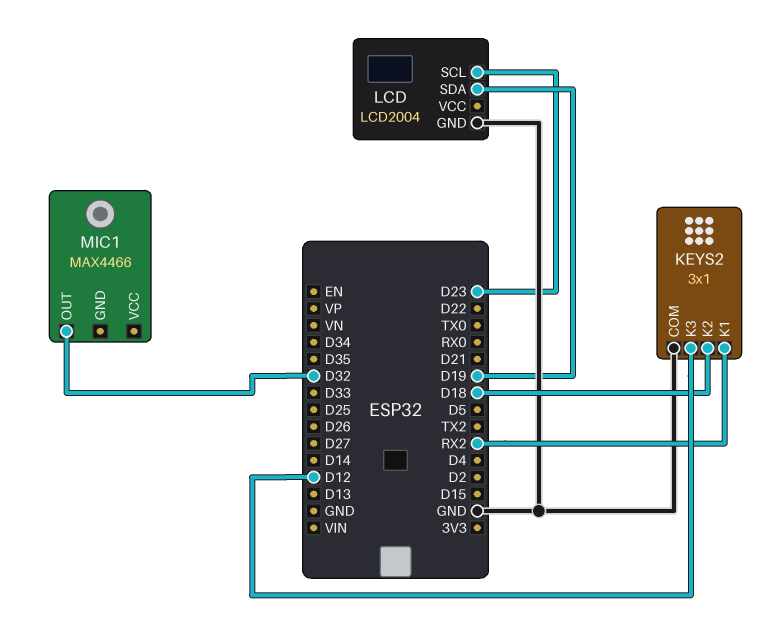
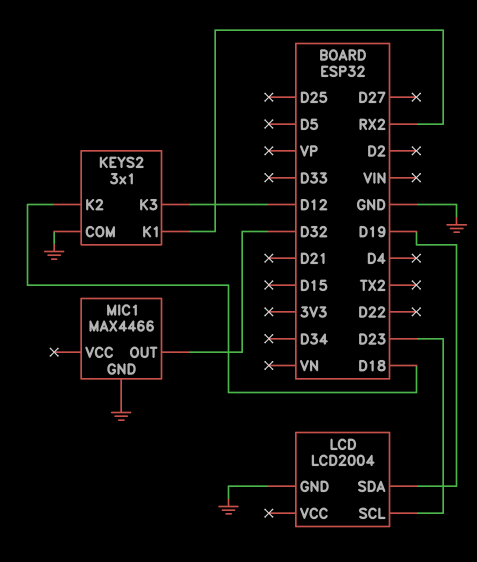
MIC1 pin GND: none -> GND

